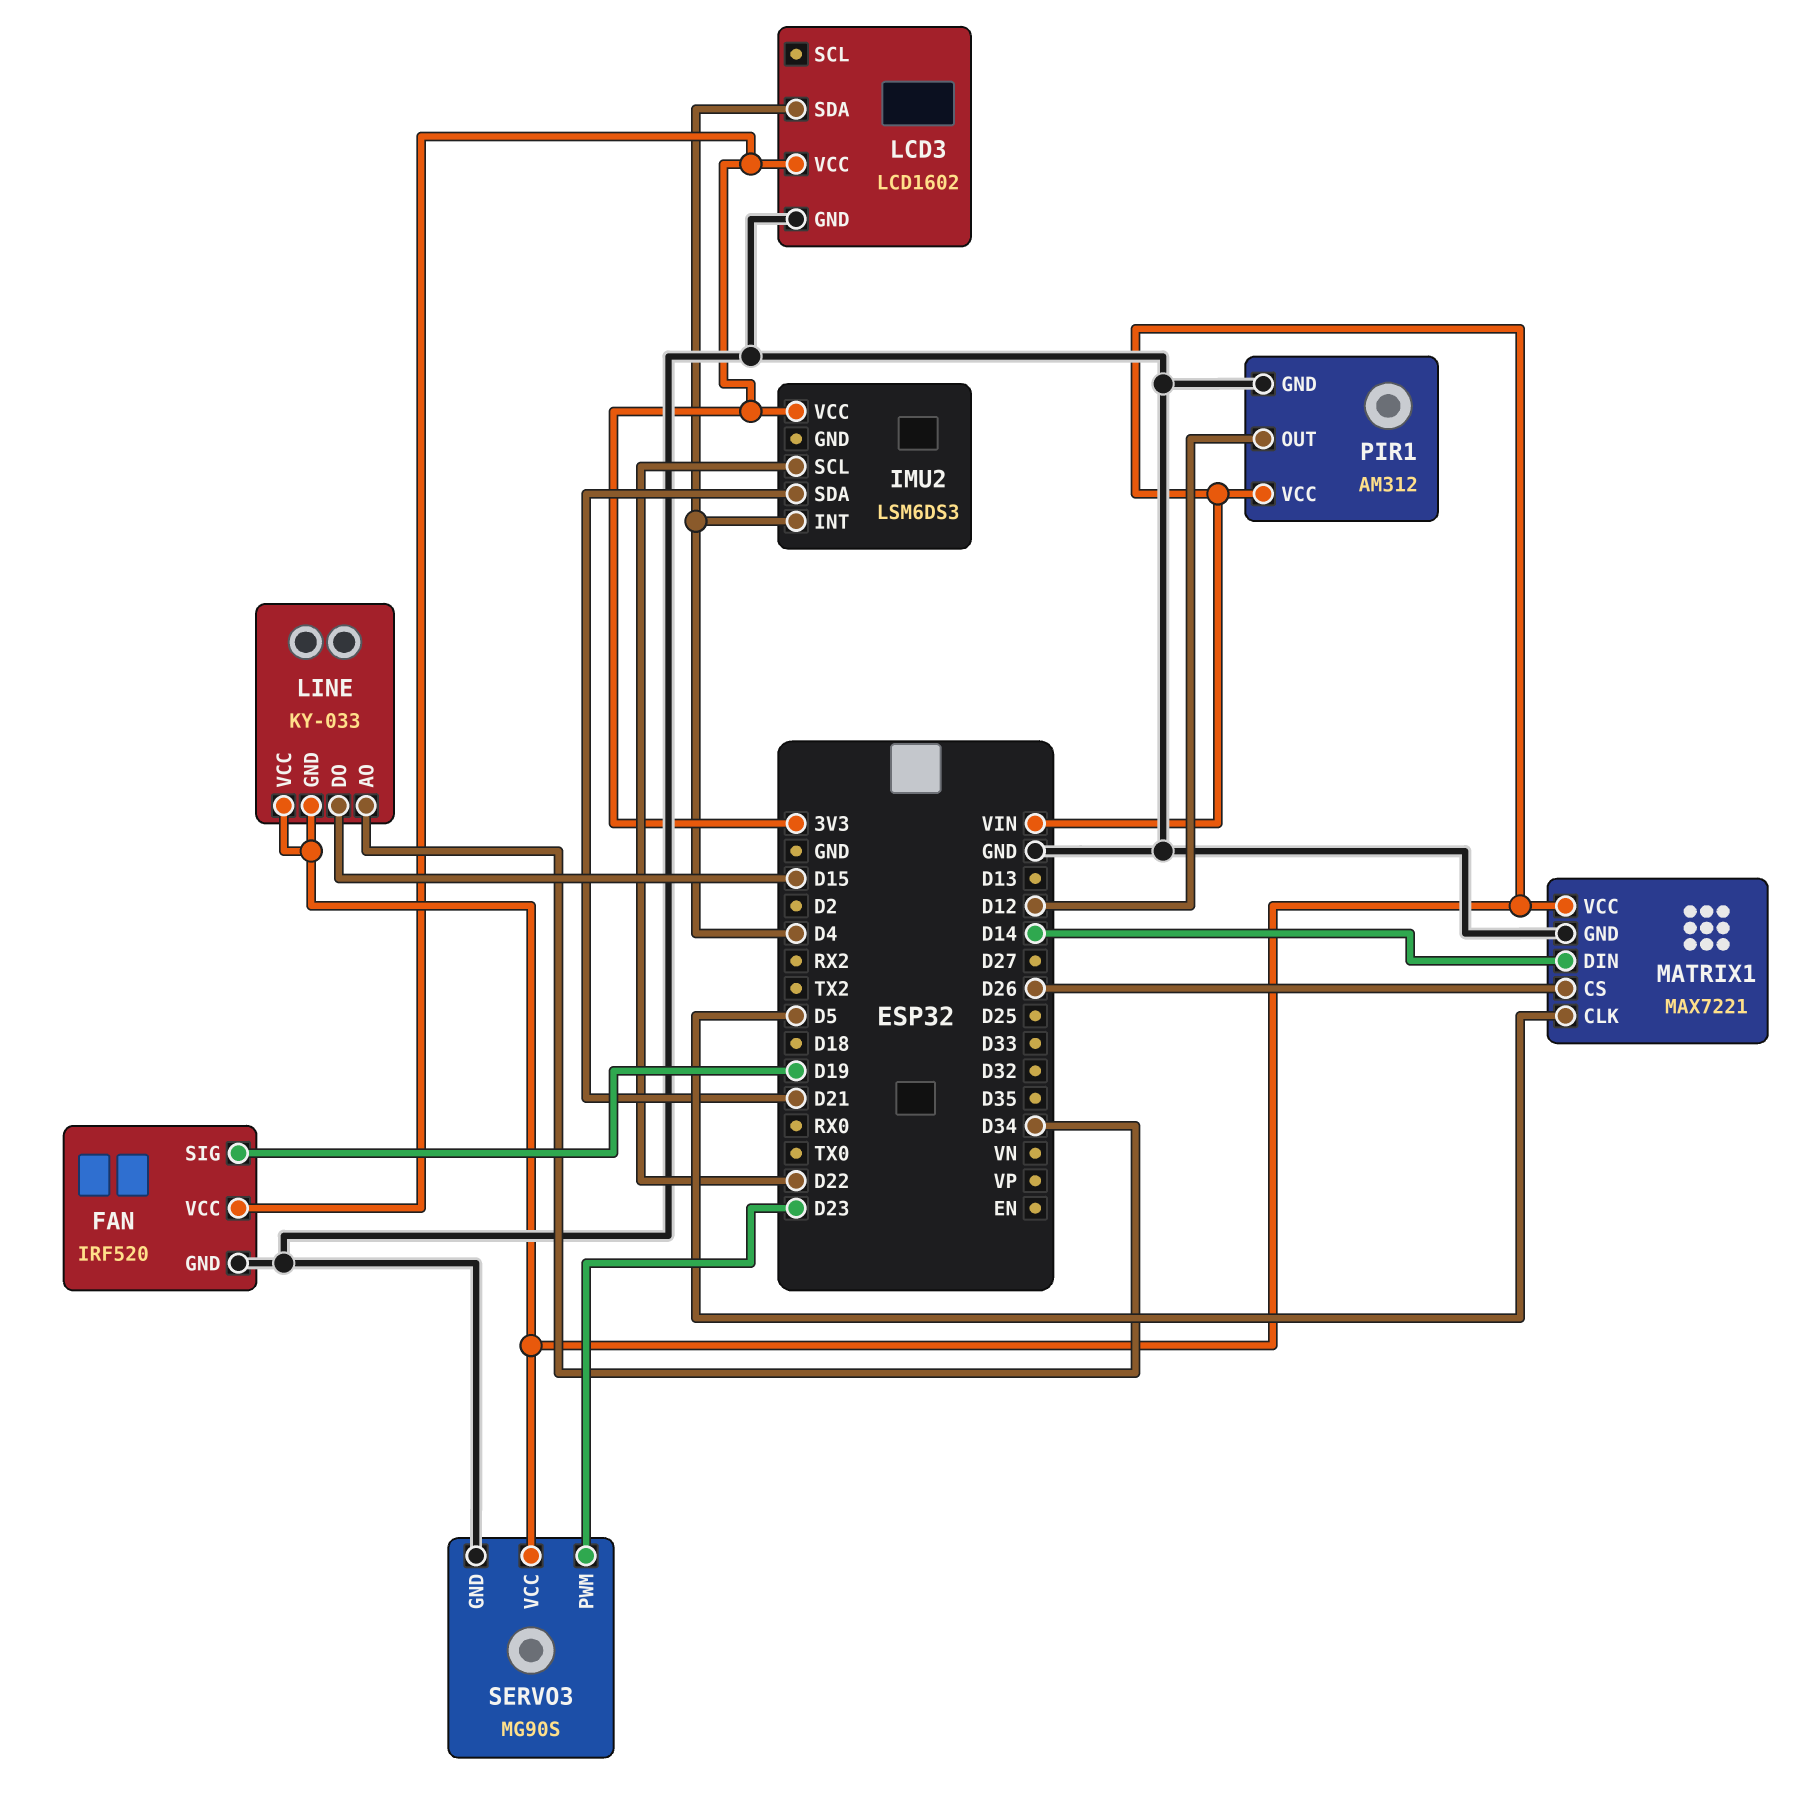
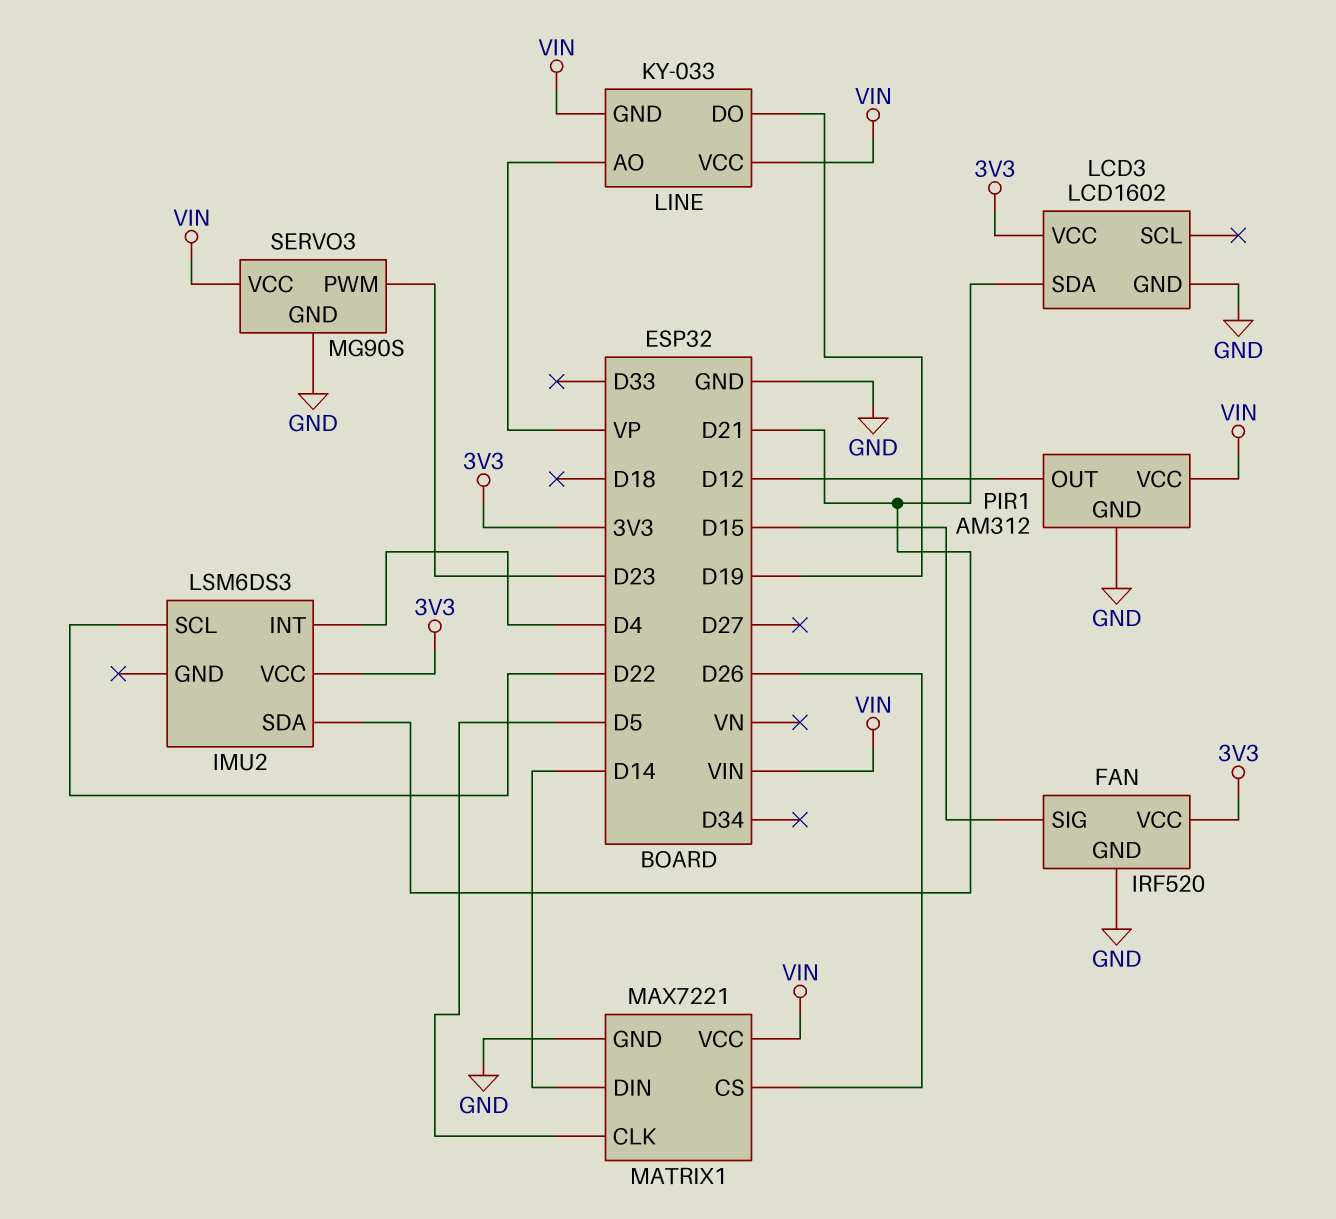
FAN pin SIG: D19 -> D15
LCD3 pin SDA: D4 -> D21
LINE pin AO: D34 -> VP
LINE pin DO: D15 -> D19

